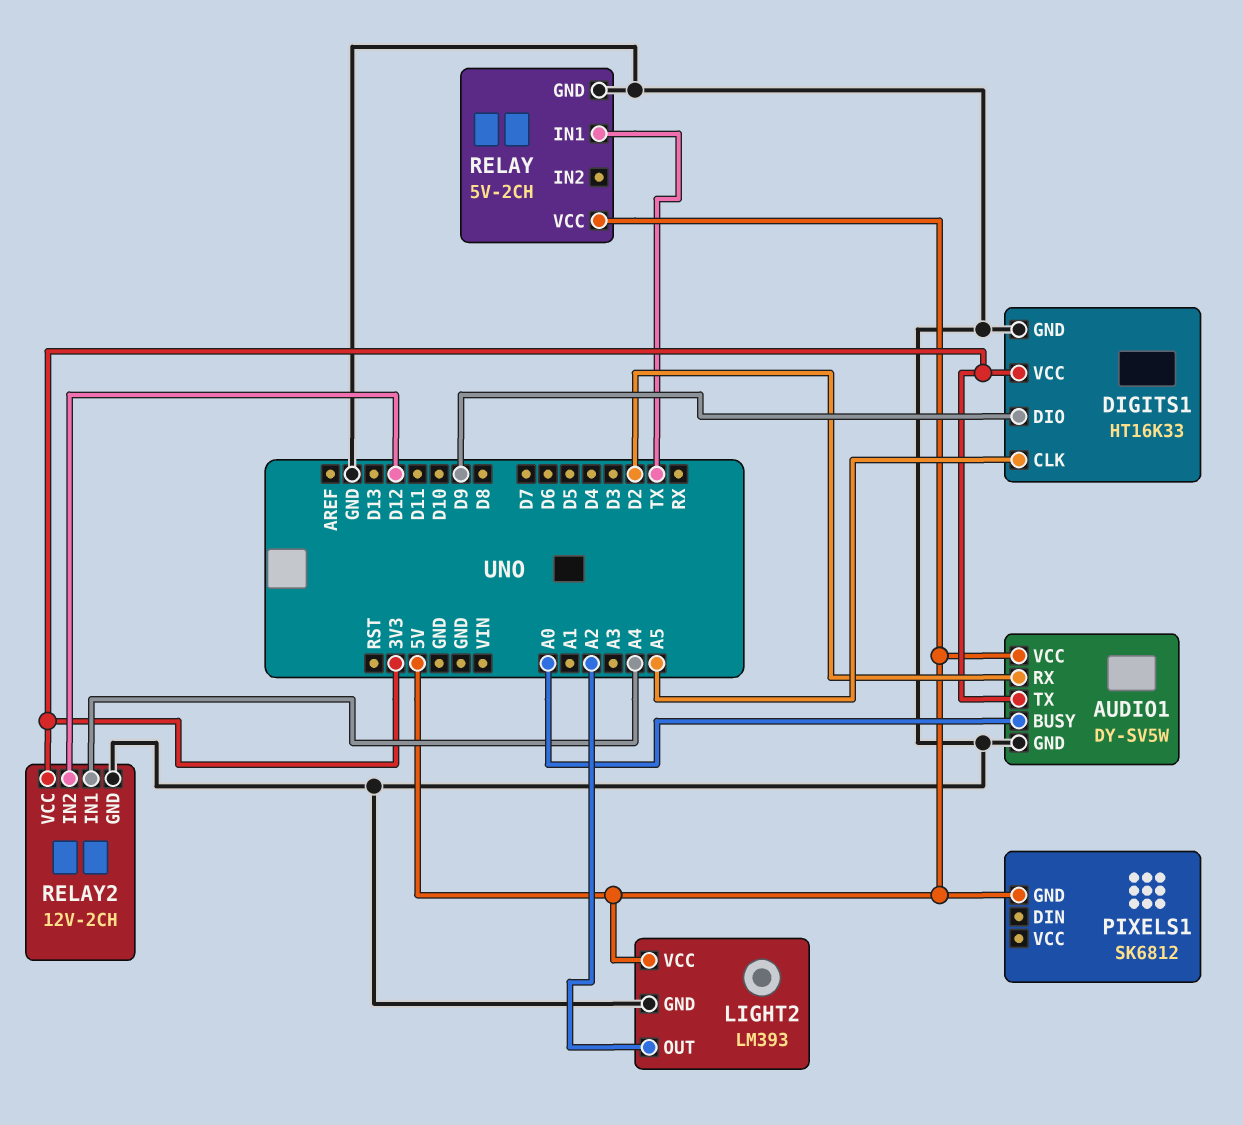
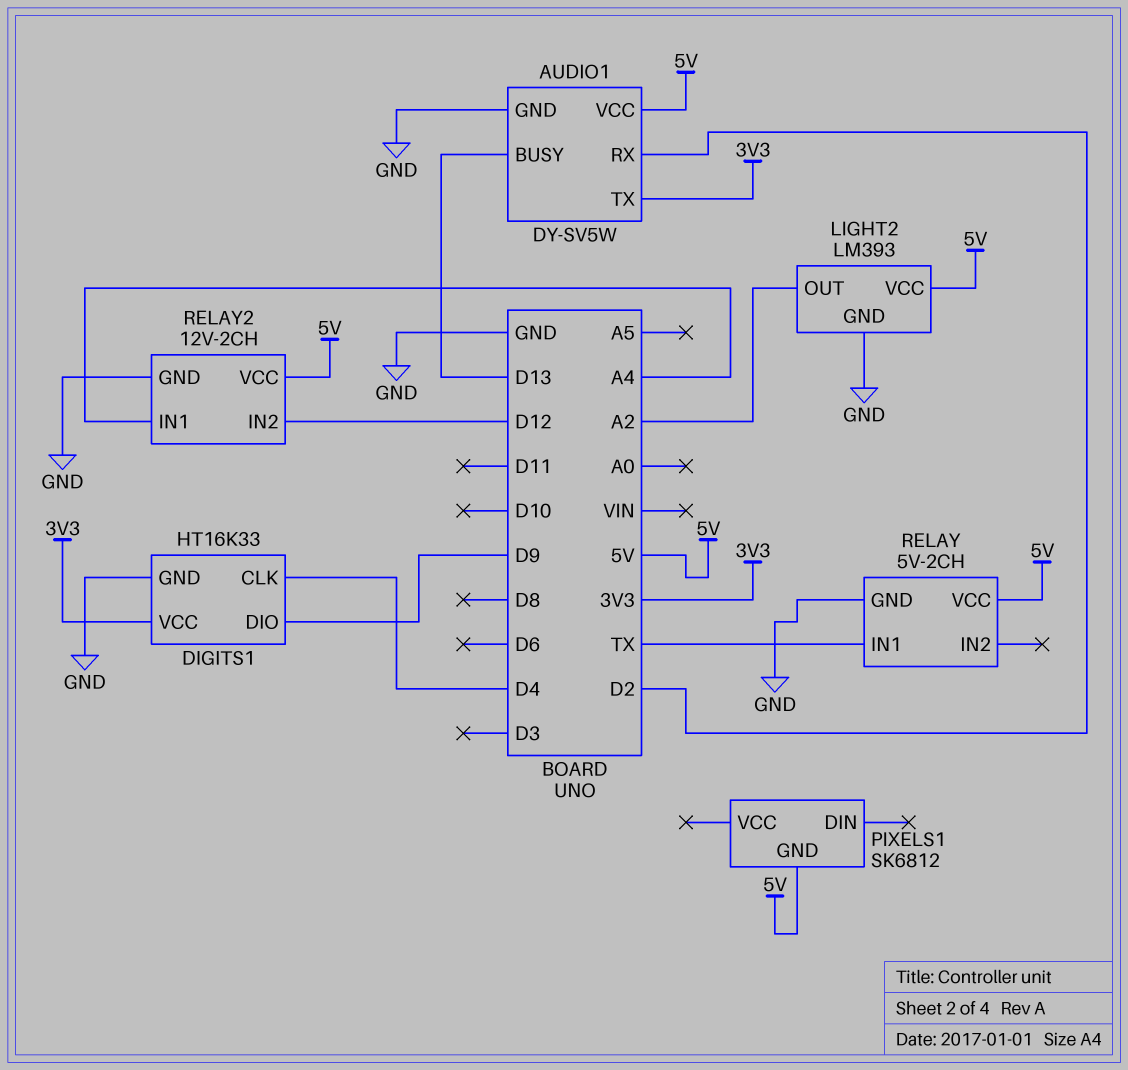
AUDIO1 pin BUSY: A0 -> D13
DIGITS1 pin CLK: A5 -> D4
RELAY2 pin VCC: 3V3 -> 5V

